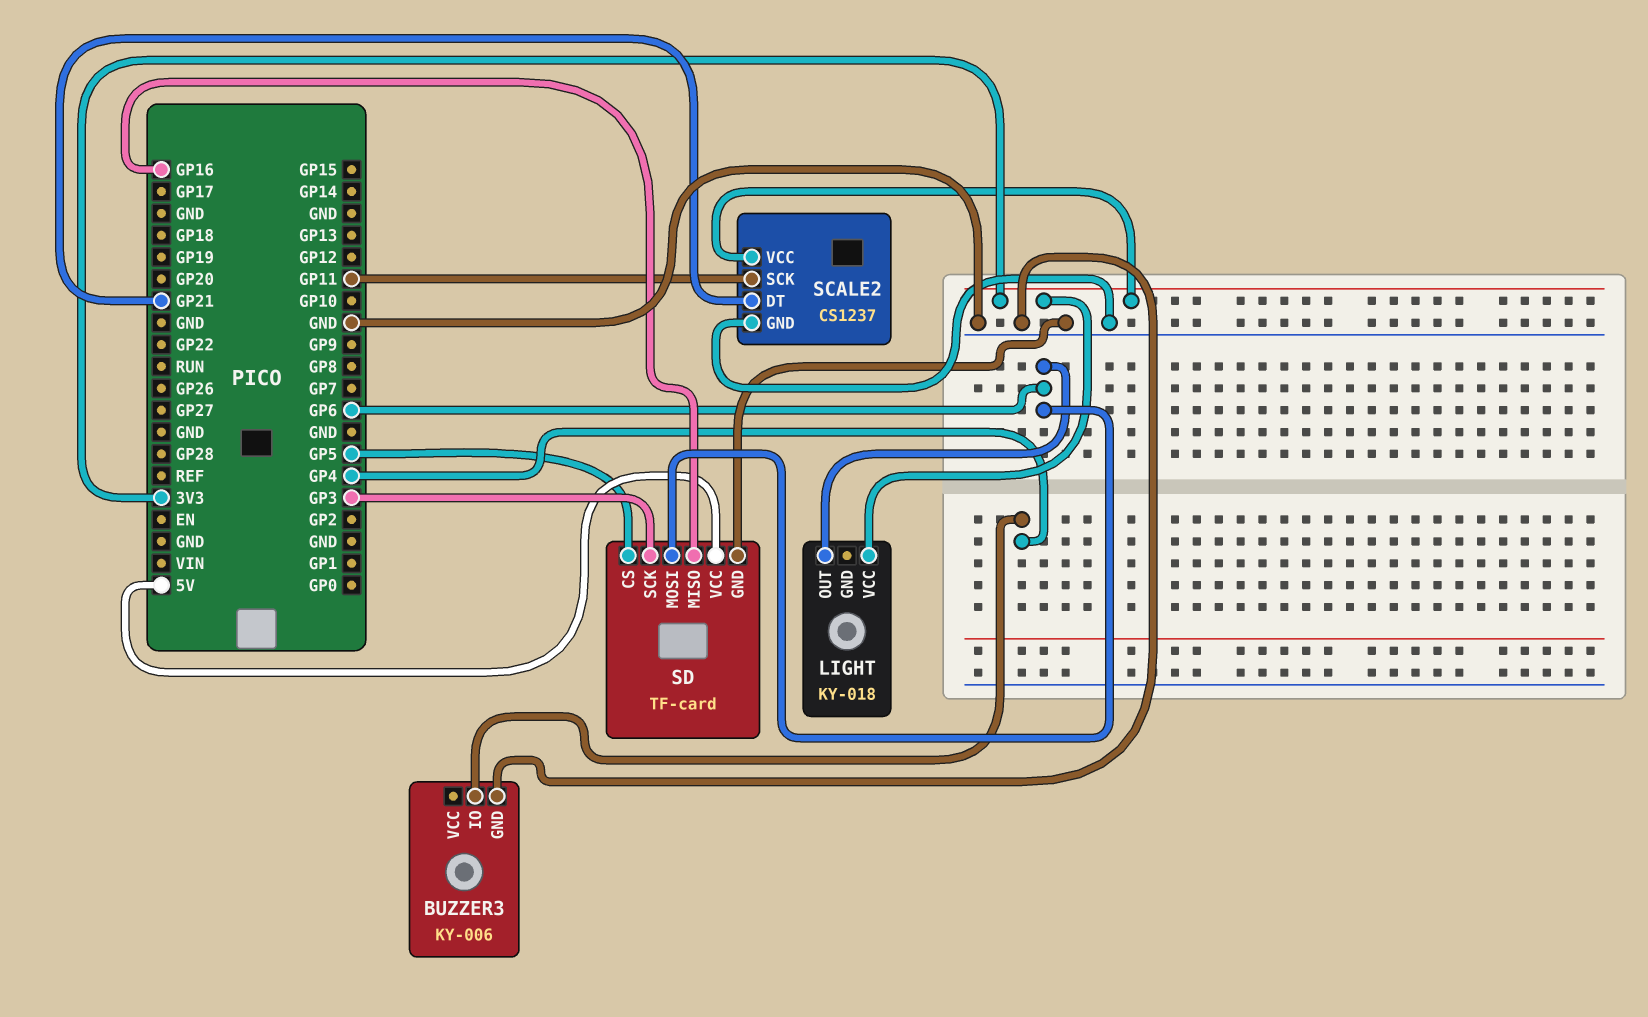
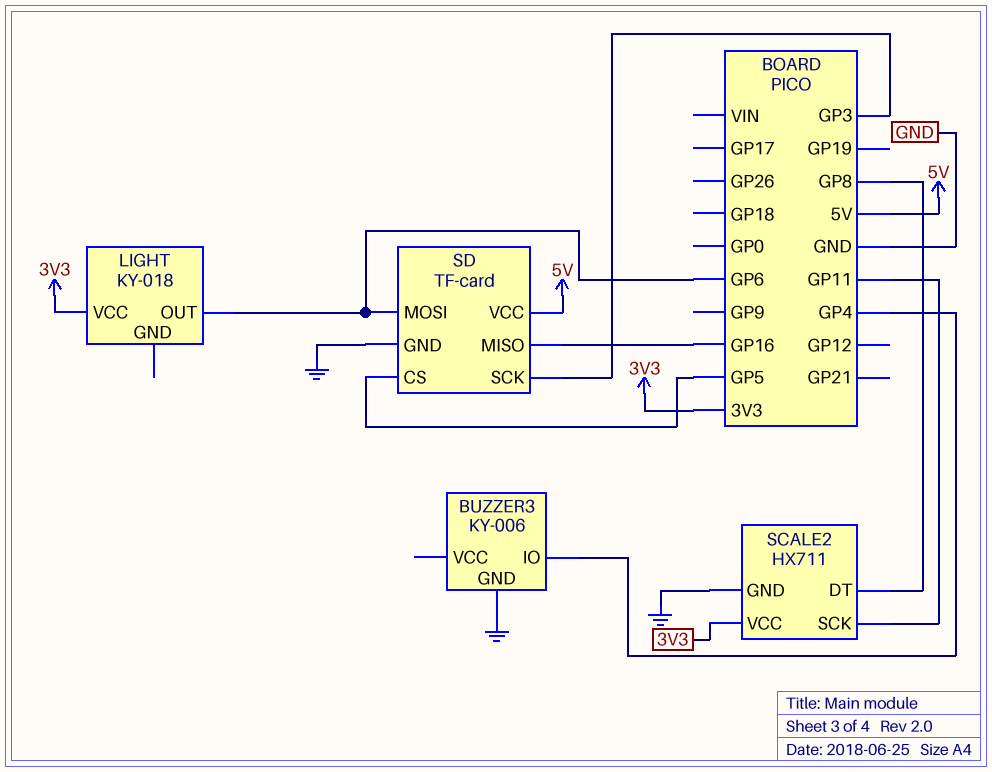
SCALE2: CS1237 -> HX711
SCALE2 pin DT: GP21 -> GP8

